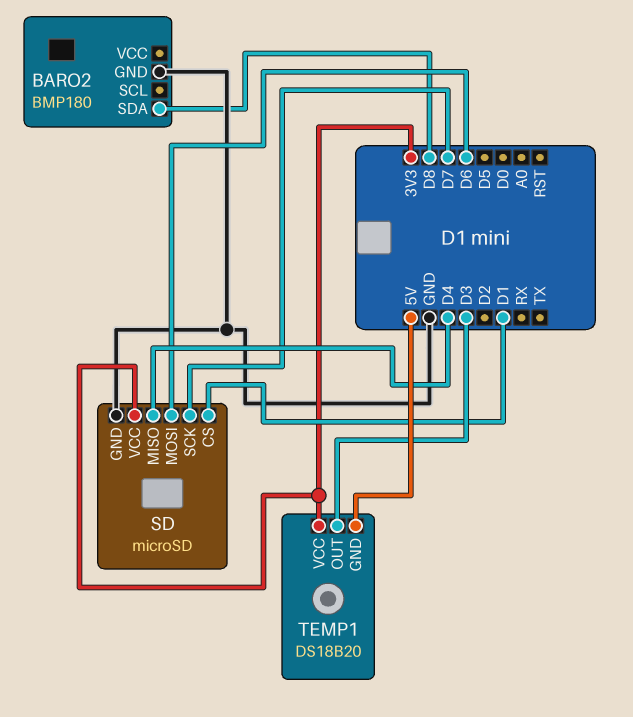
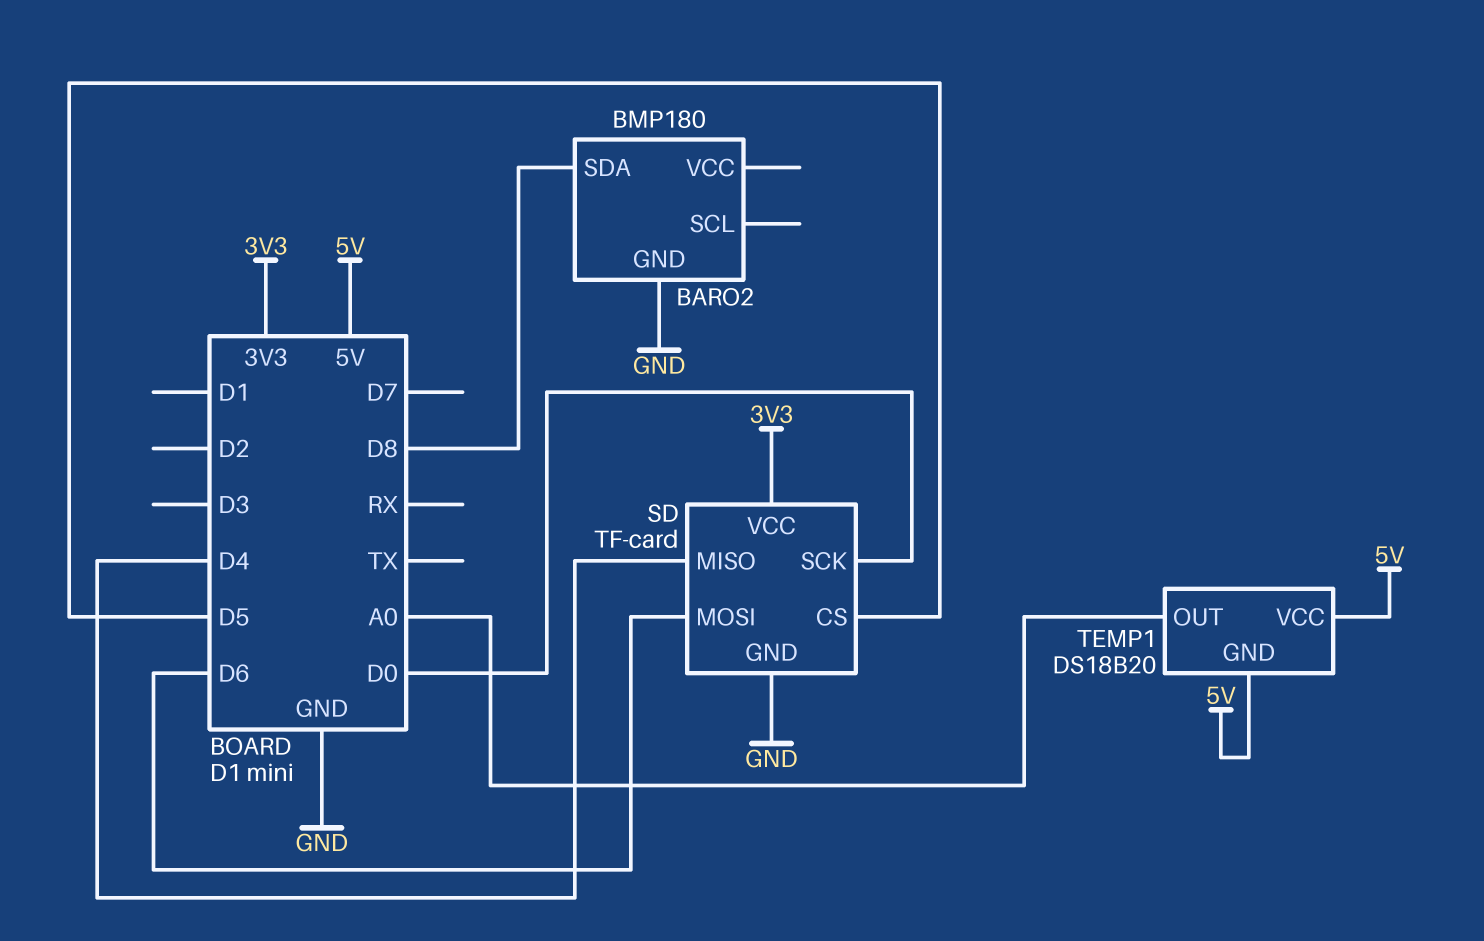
SD: microSD -> TF-card
SD pin CS: D1 -> D5
SD pin SCK: D7 -> D0
TEMP1 pin OUT: D3 -> A0
TEMP1 pin VCC: 3V3 -> 5V

